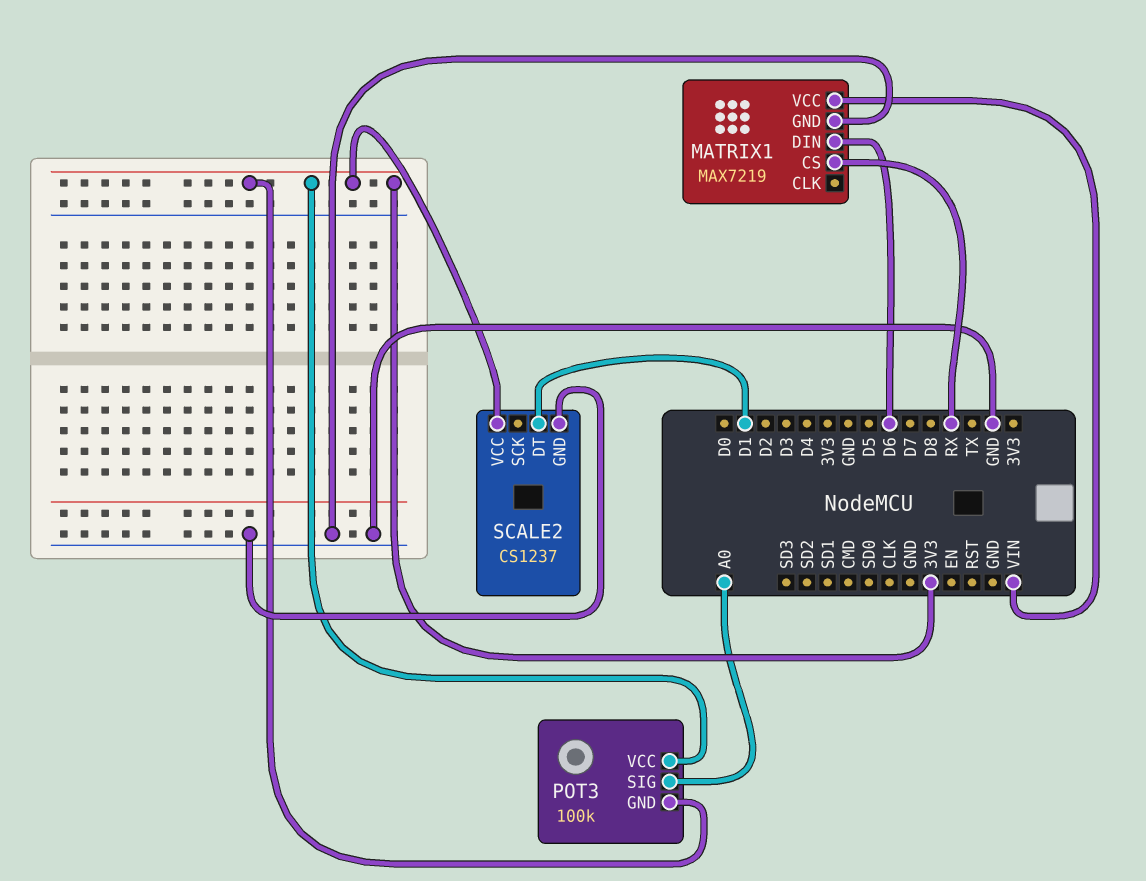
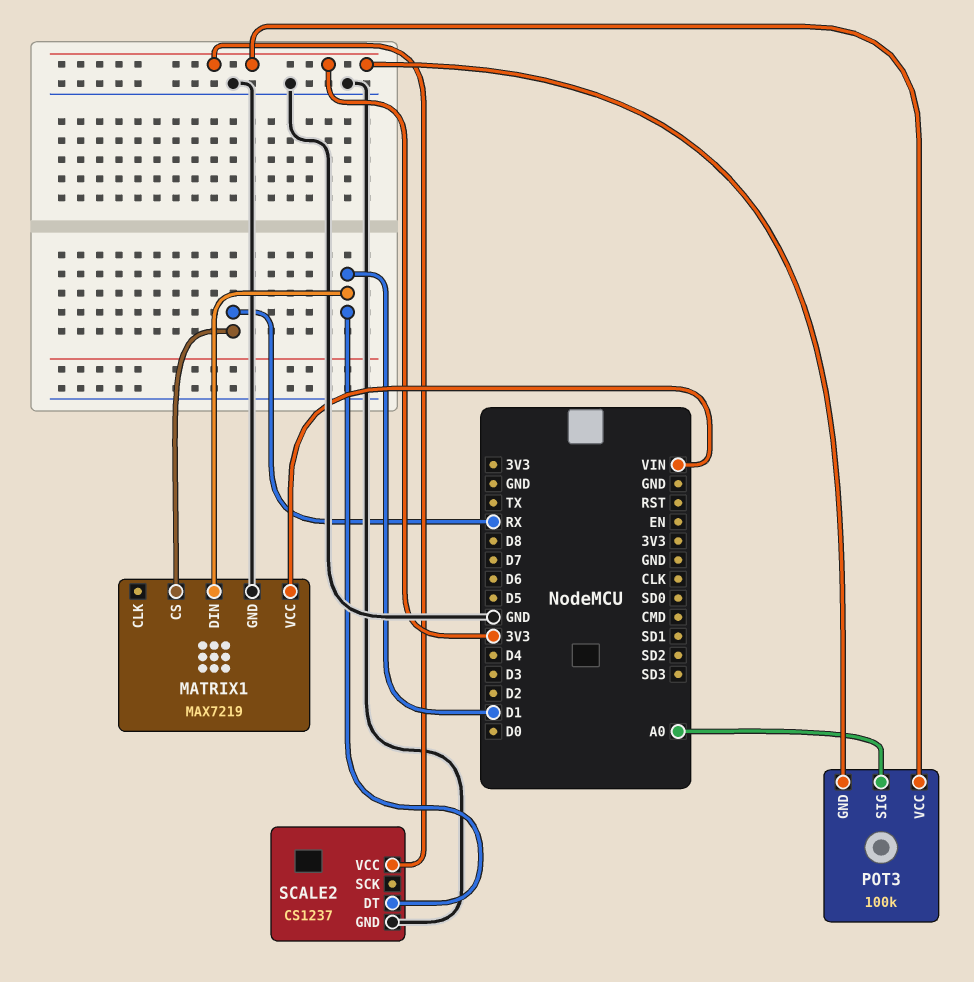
MATRIX1 pin DIN: D6 -> D1

